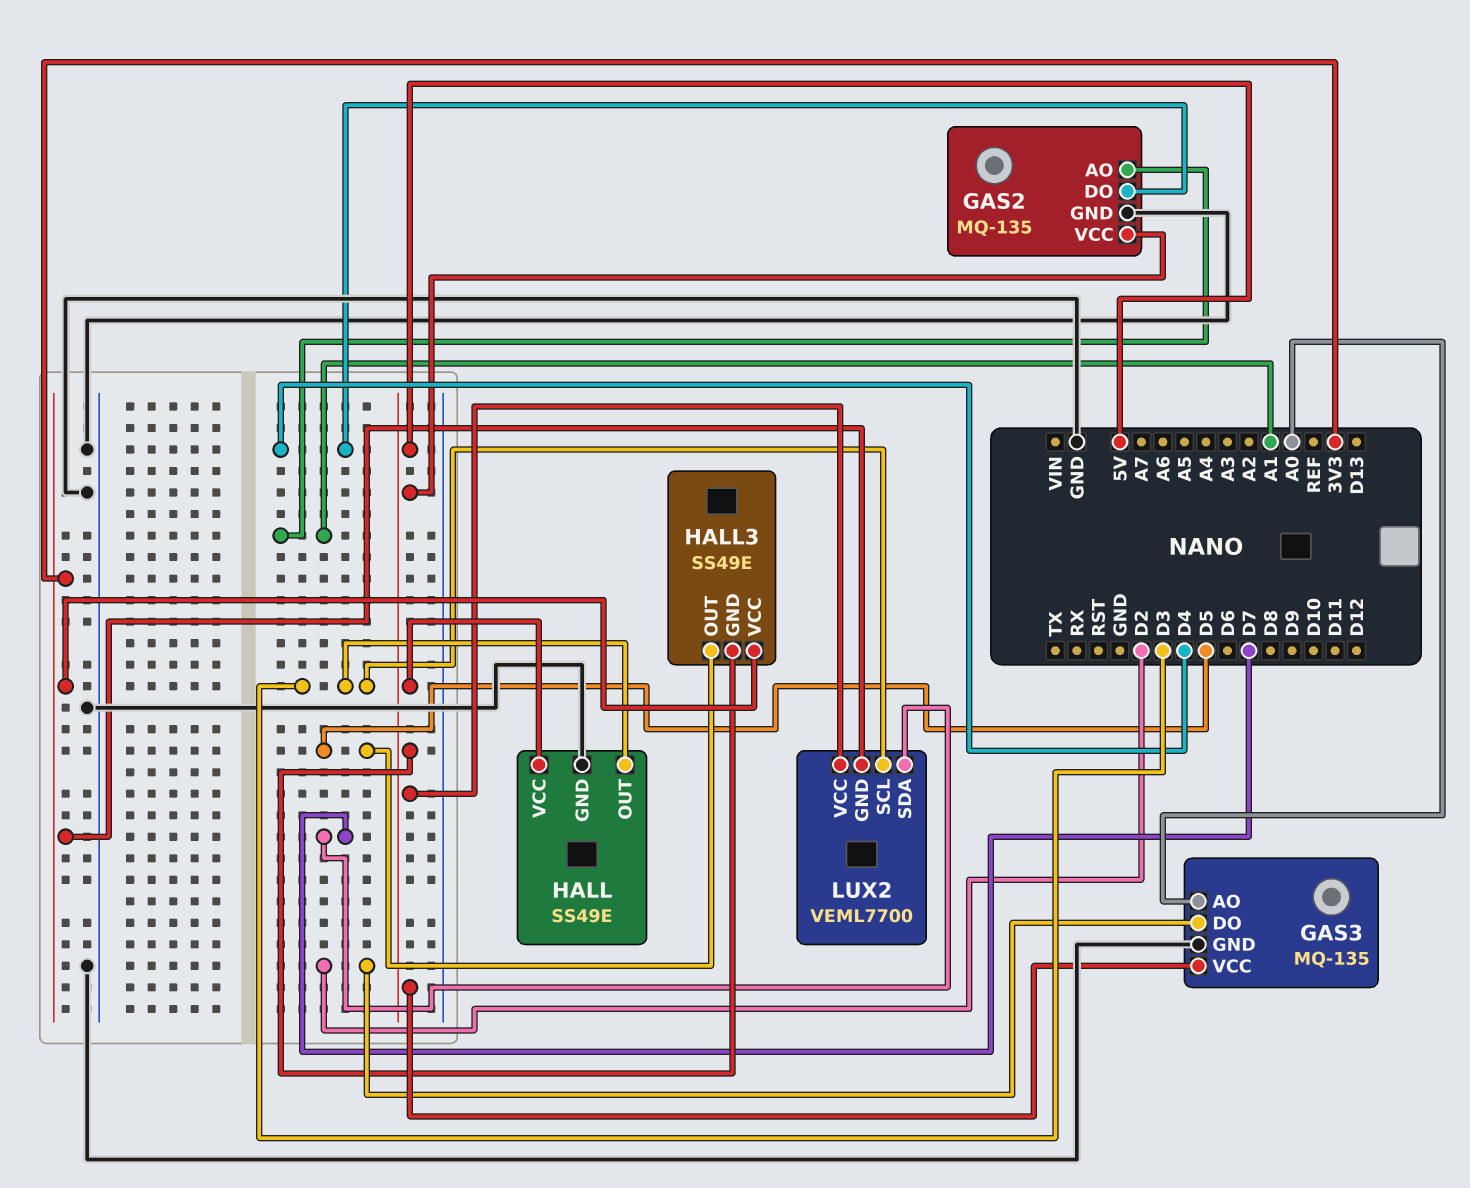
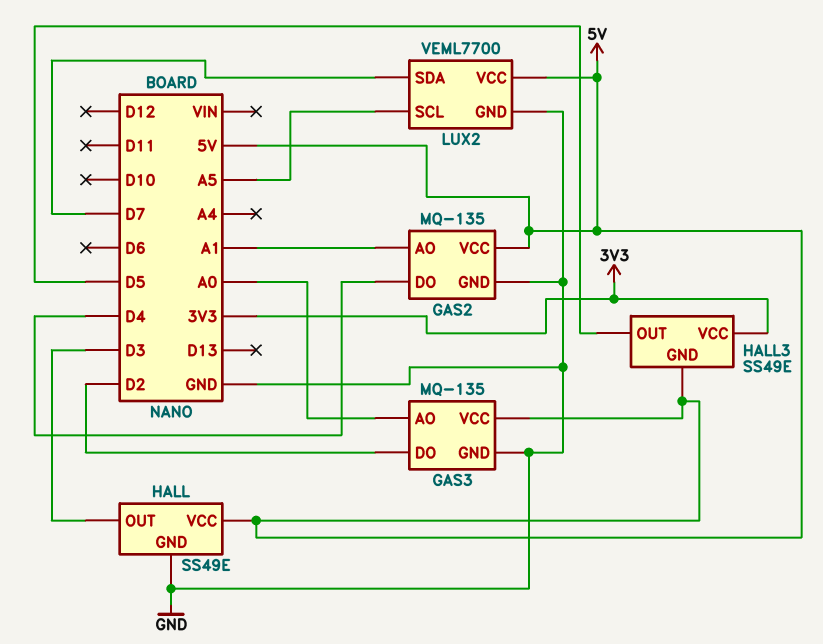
LUX2 pin GND: 3V3 -> GND
LUX2 pin SCL: D3 -> A5

